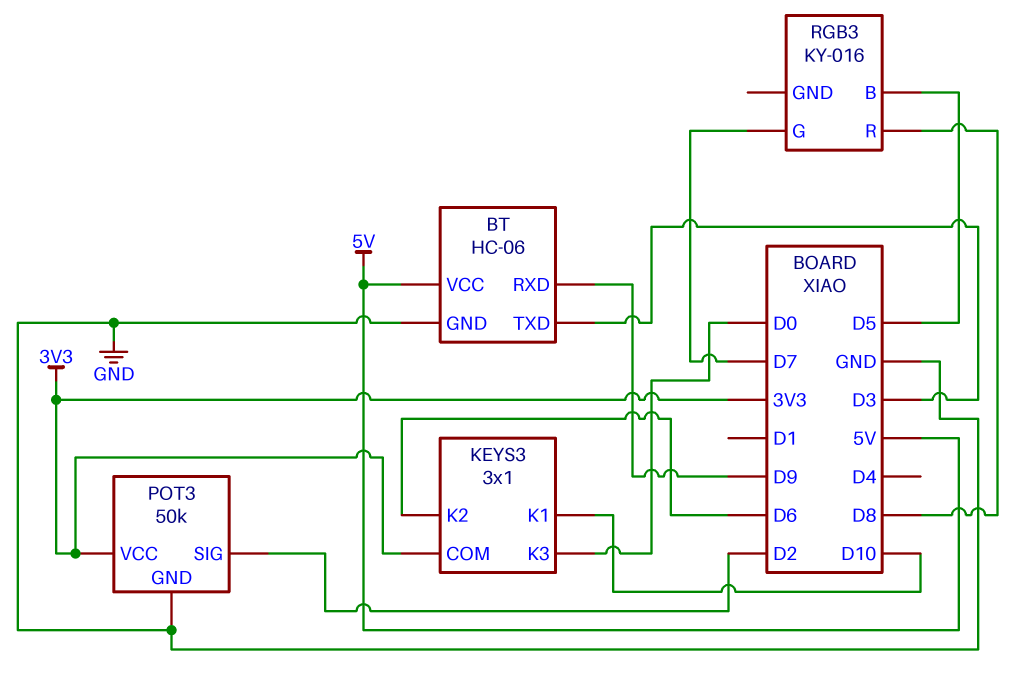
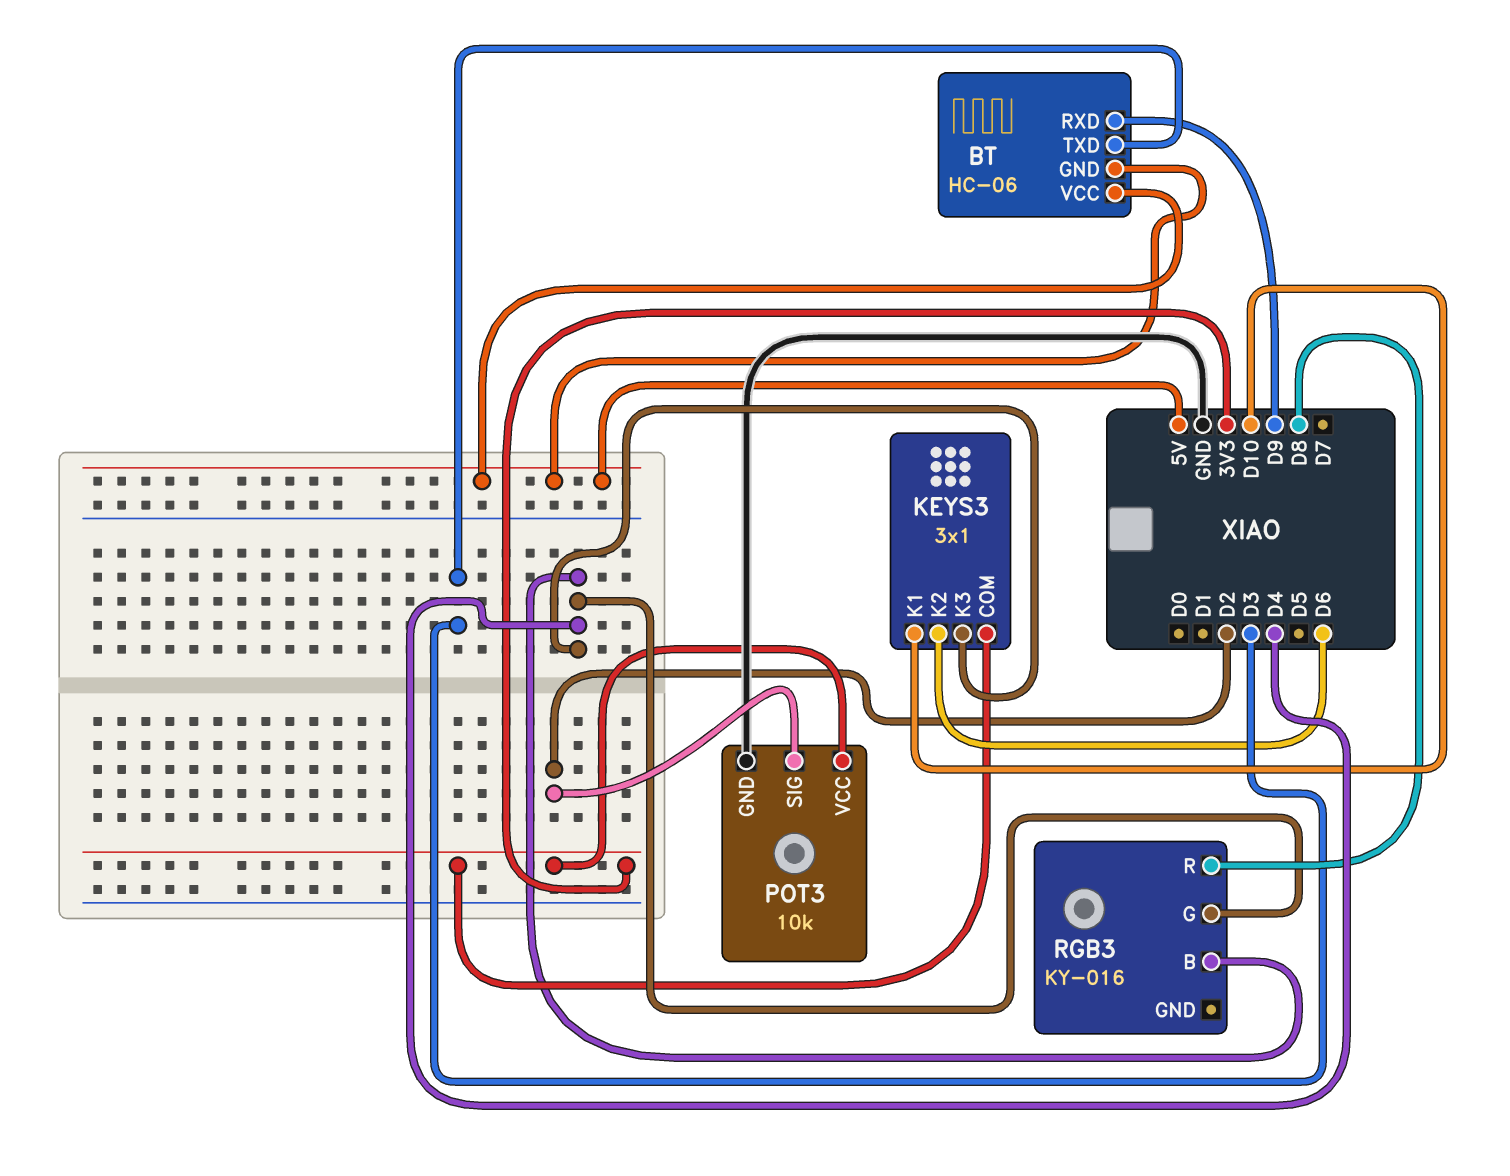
BT pin GND: GND -> 5V
KEYS3 pin K3: D0 -> D4
POT3: 50k -> 10k
RGB3 pin B: D5 -> D4
RGB3 pin G: D7 -> D4

